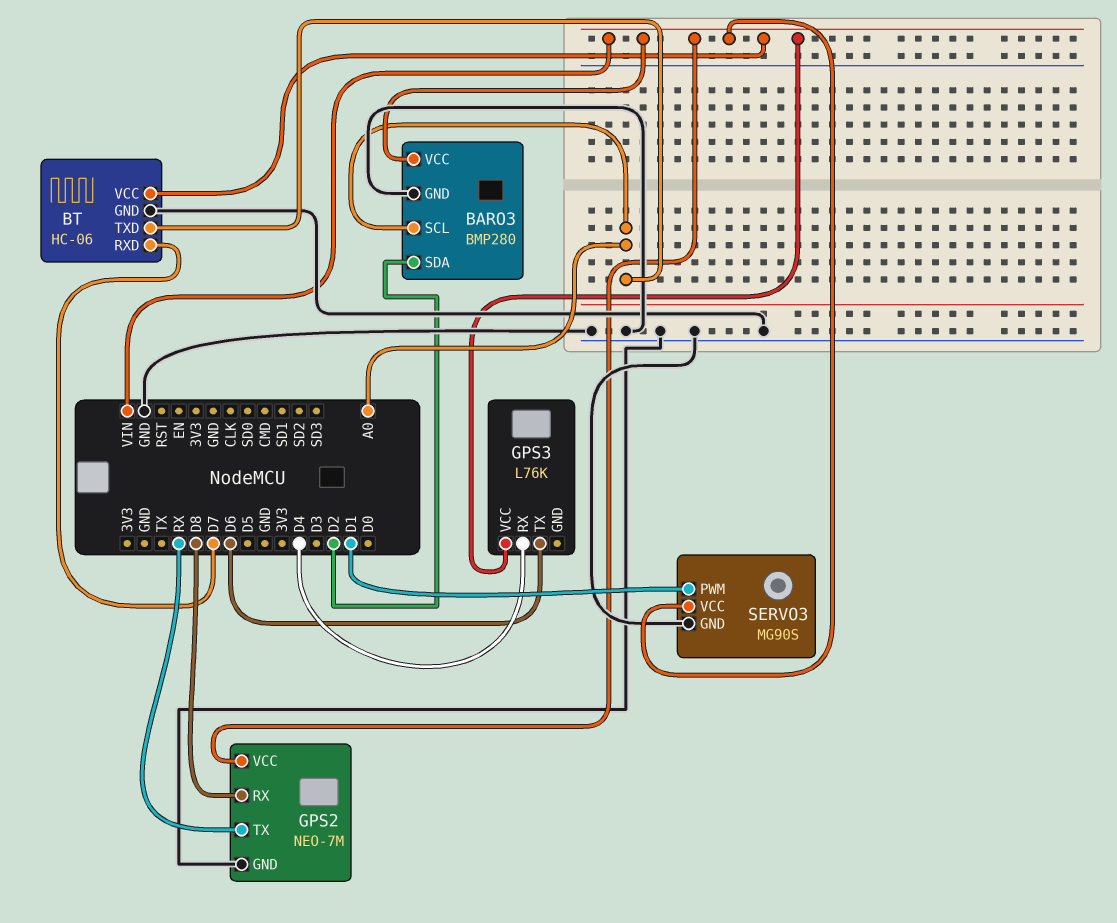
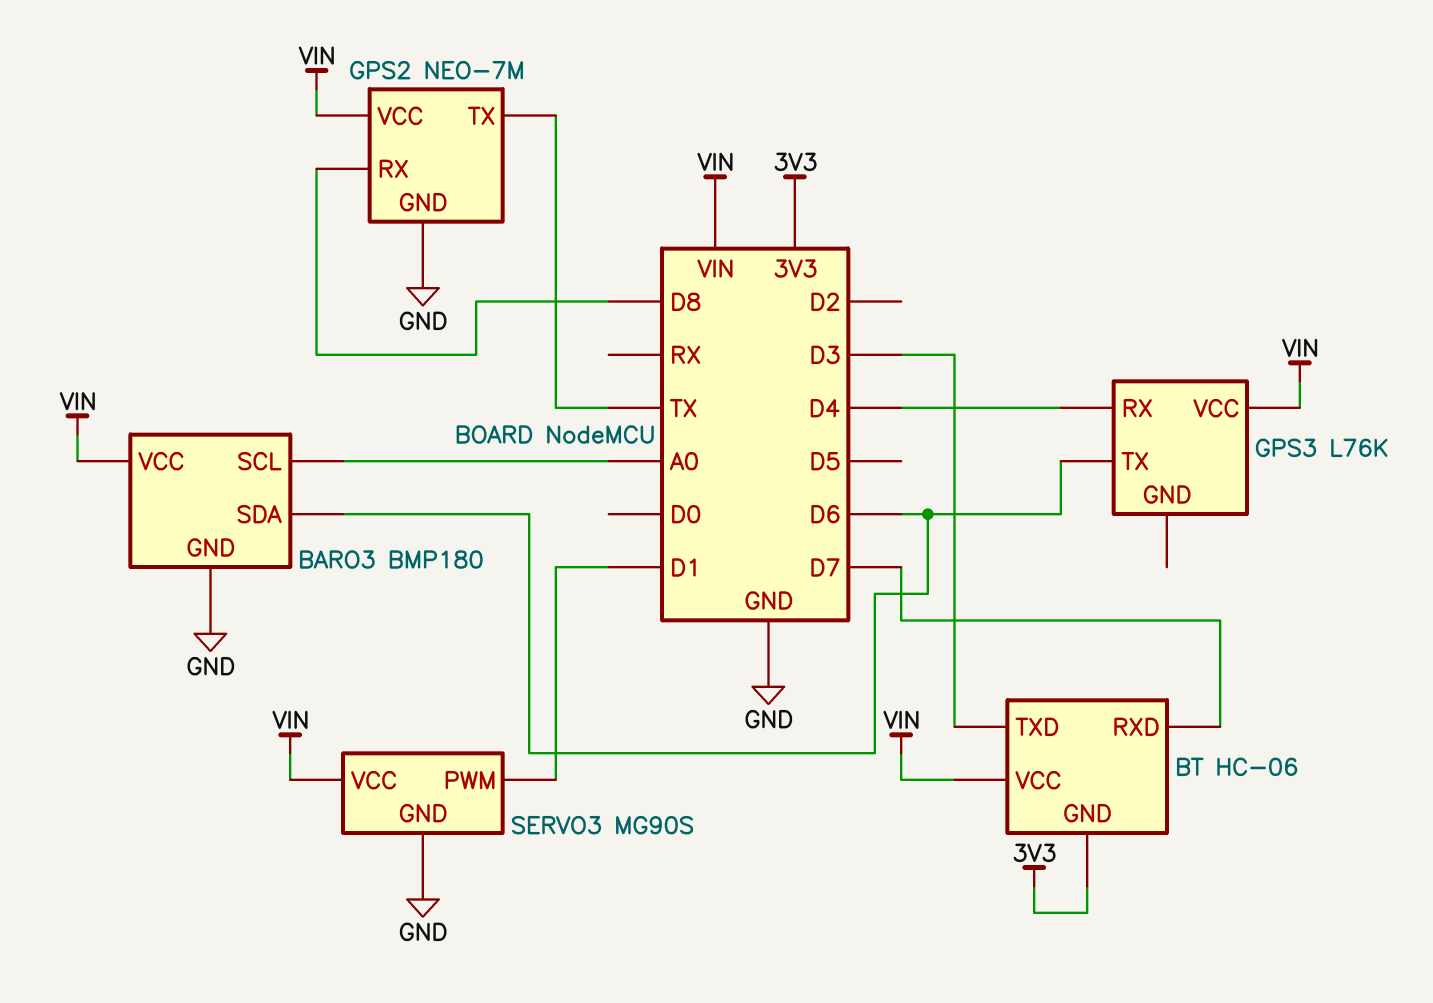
BARO3: BMP280 -> BMP180
BARO3 pin SDA: D2 -> D6
BT pin GND: GND -> 3V3
BT pin TXD: A0 -> D3
GPS2 pin TX: RX -> TX

